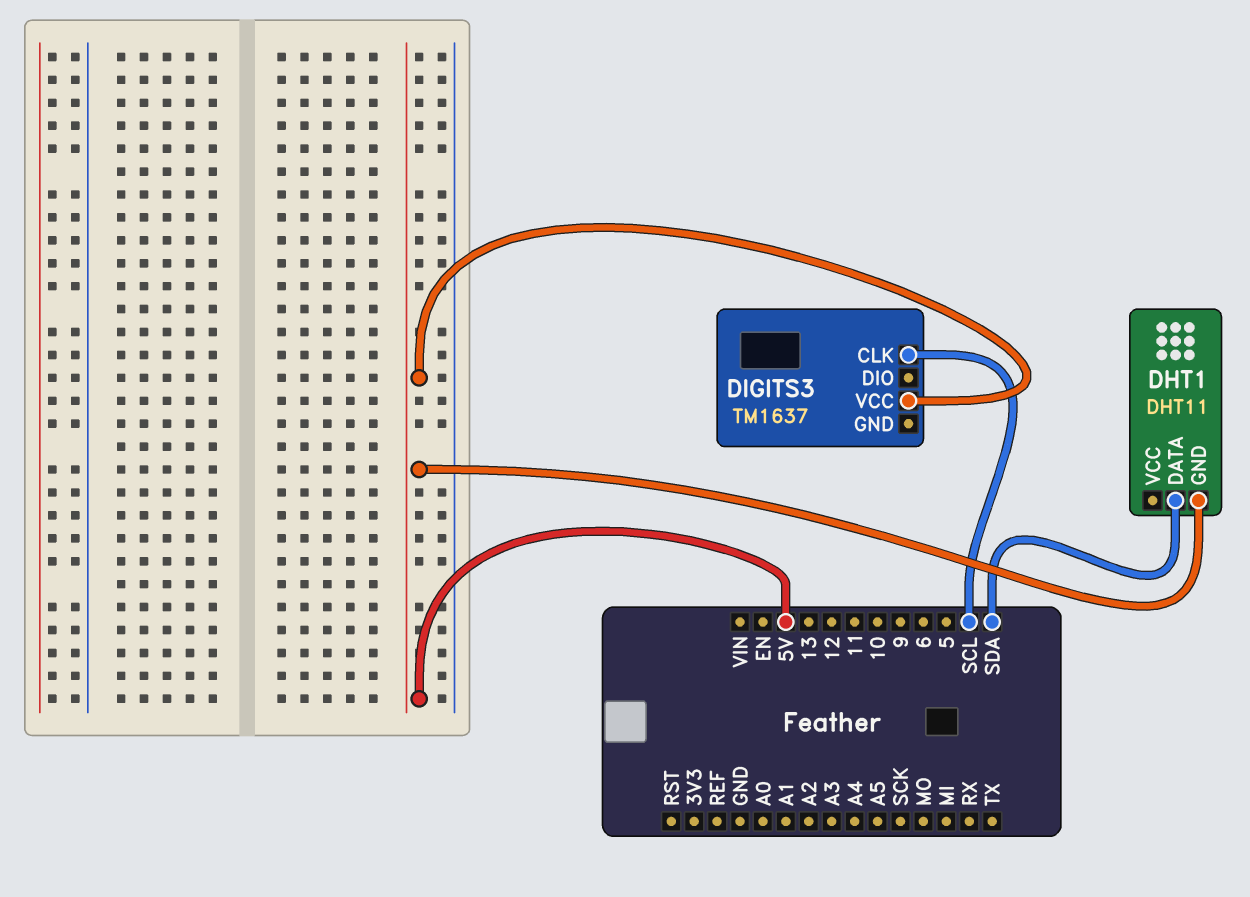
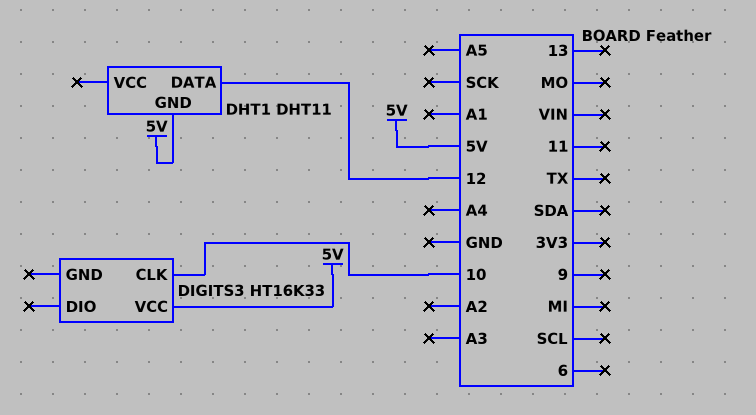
DHT1 pin DATA: SDA -> 12
DIGITS3: TM1637 -> HT16K33
DIGITS3 pin CLK: SCL -> 10

